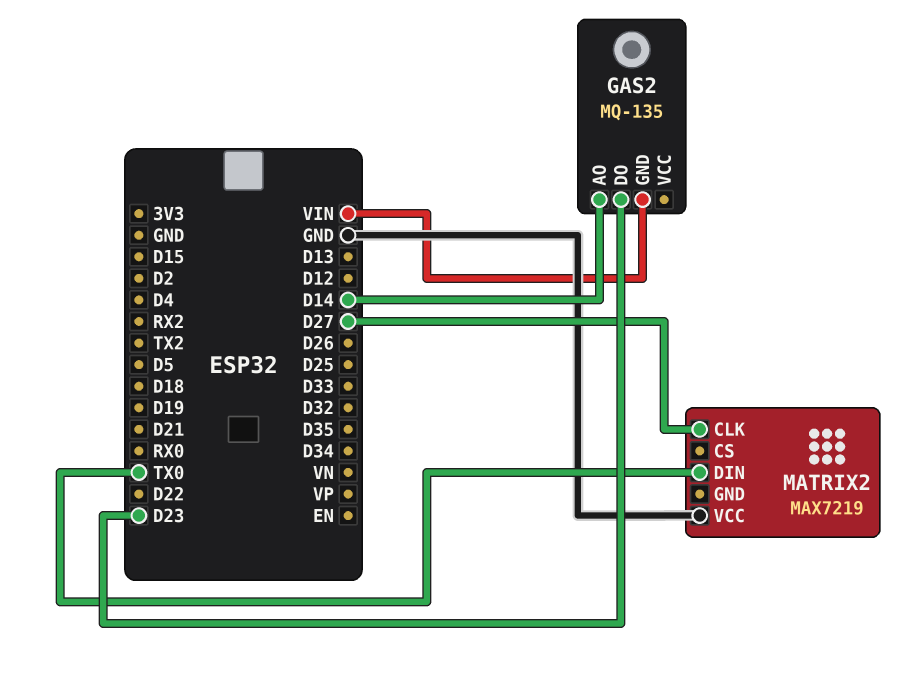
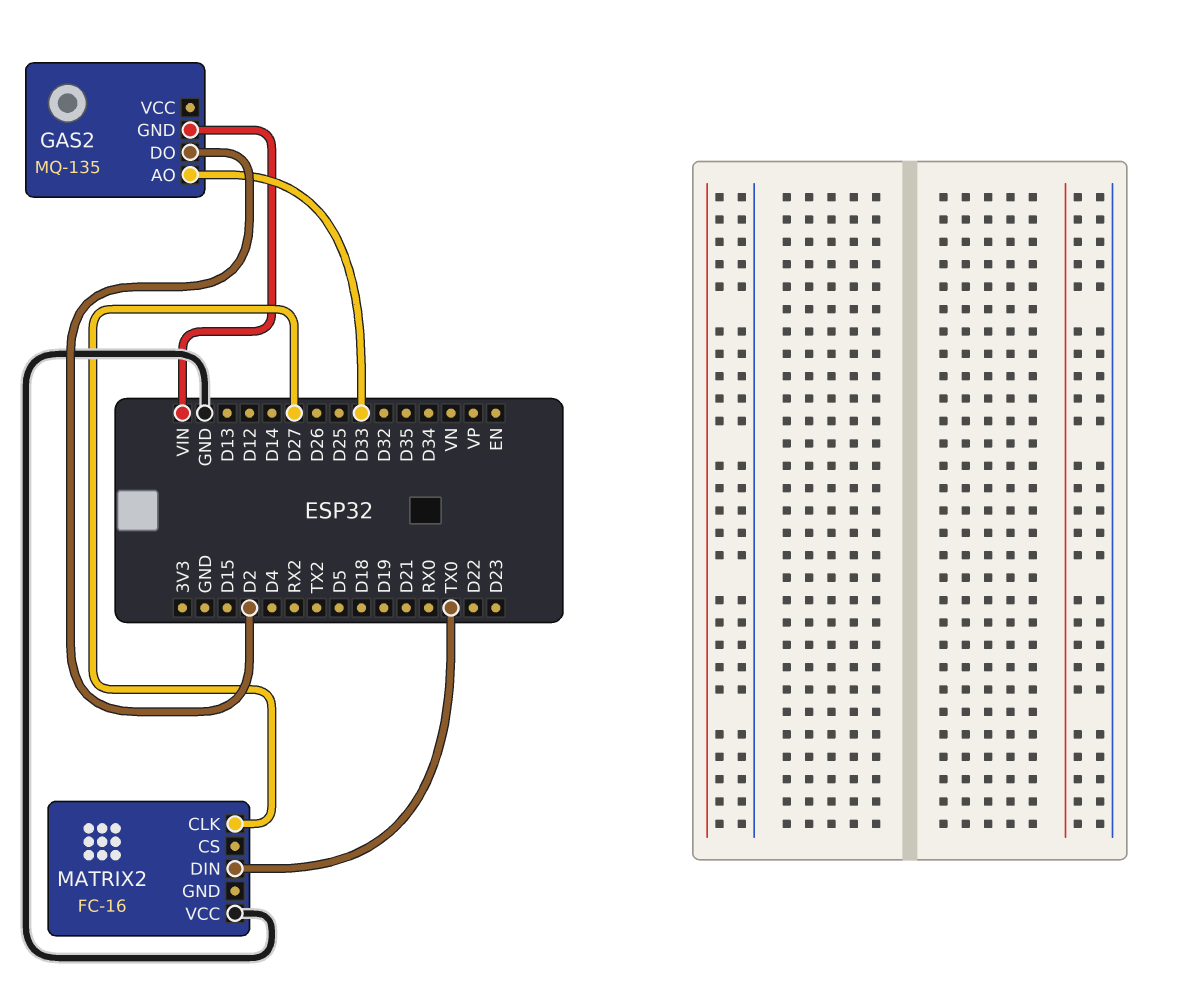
GAS2 pin AO: D14 -> D33
GAS2 pin DO: D23 -> D2
MATRIX2: MAX7219 -> FC-16

